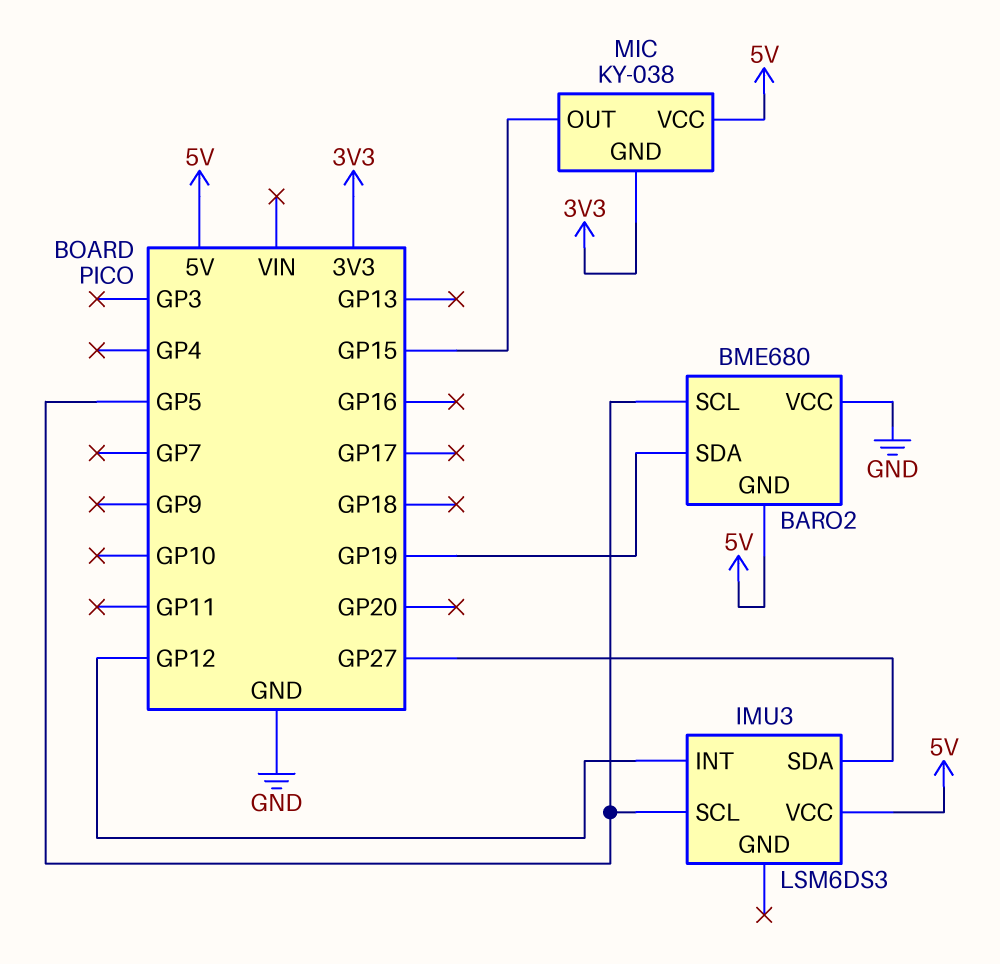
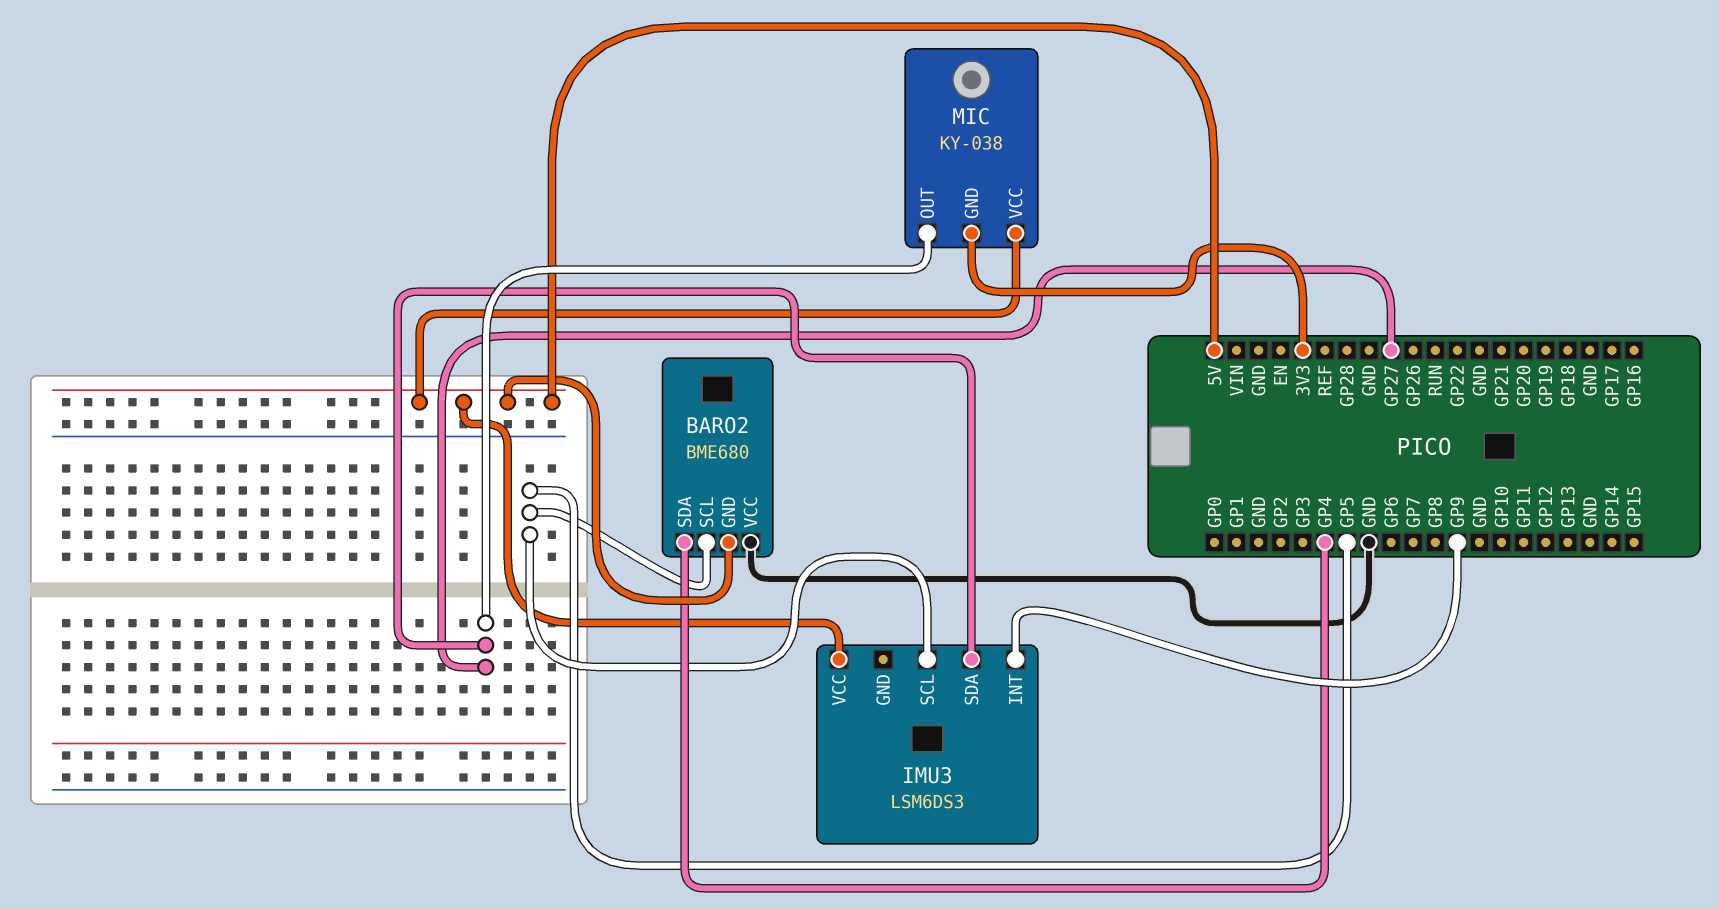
BARO2 pin SDA: GP19 -> GP4
IMU3 pin INT: GP12 -> GP9
MIC pin OUT: GP15 -> GP27

